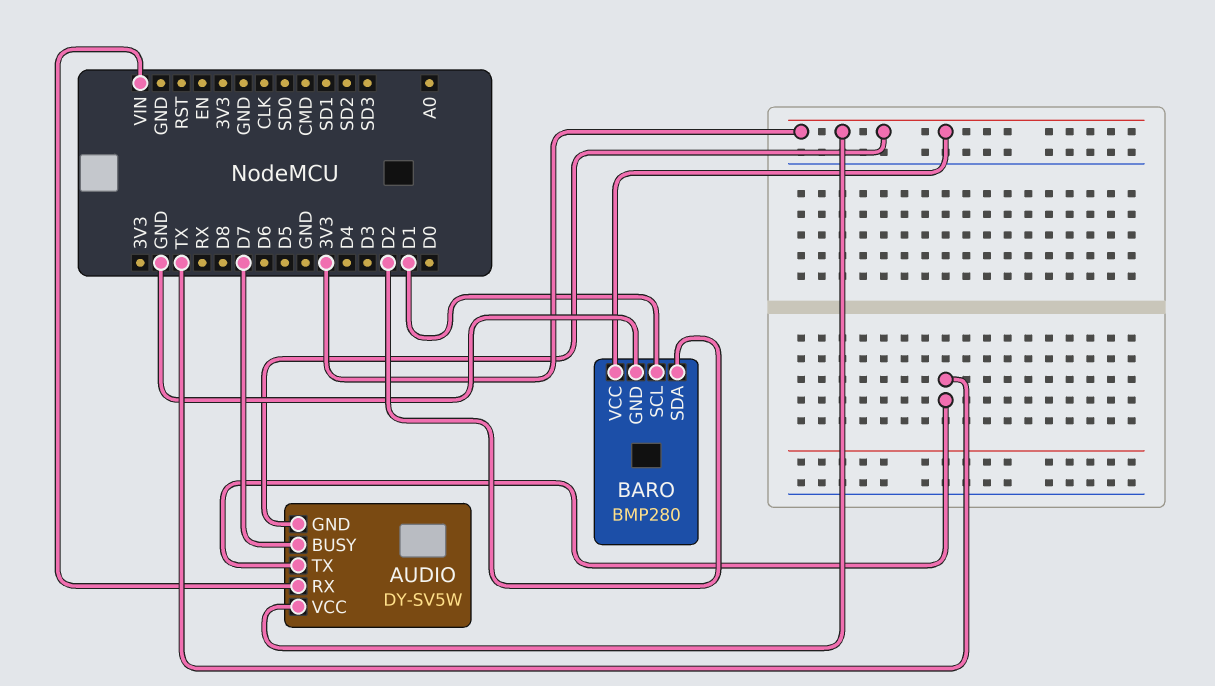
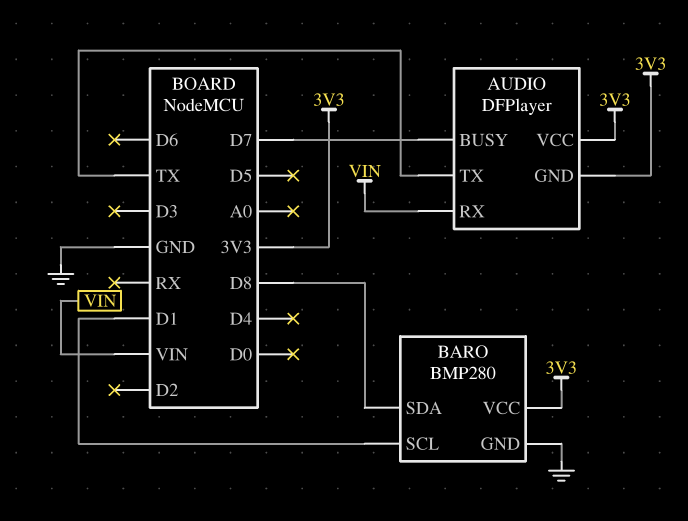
AUDIO: DY-SV5W -> DFPlayer
BARO pin SDA: D2 -> D8

